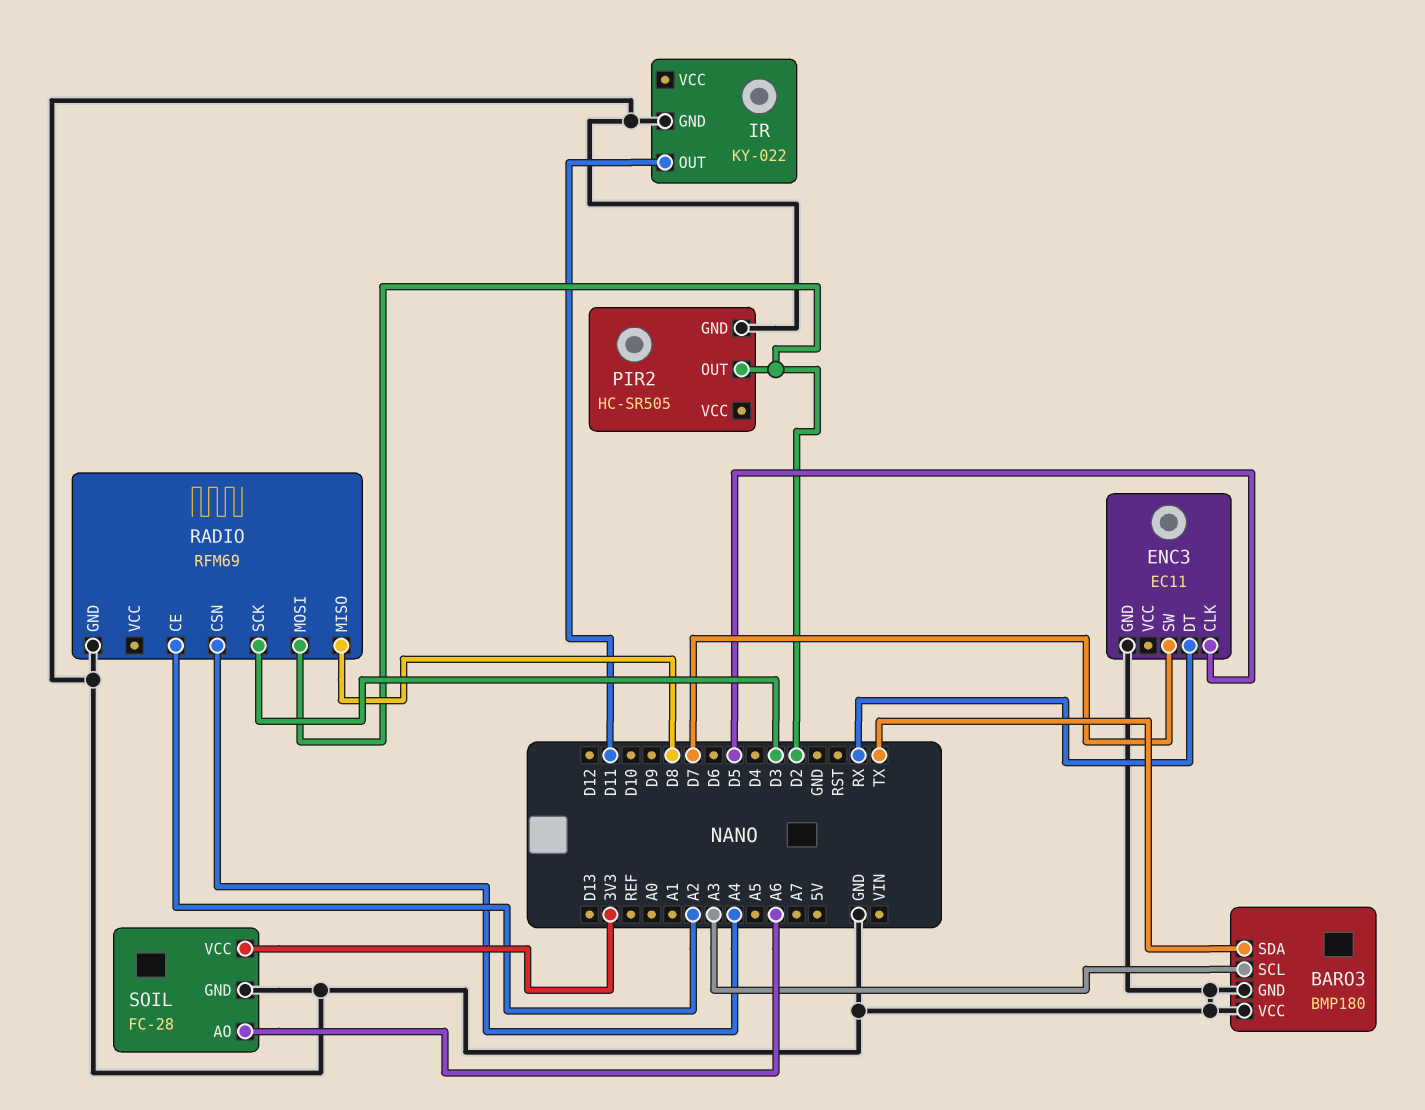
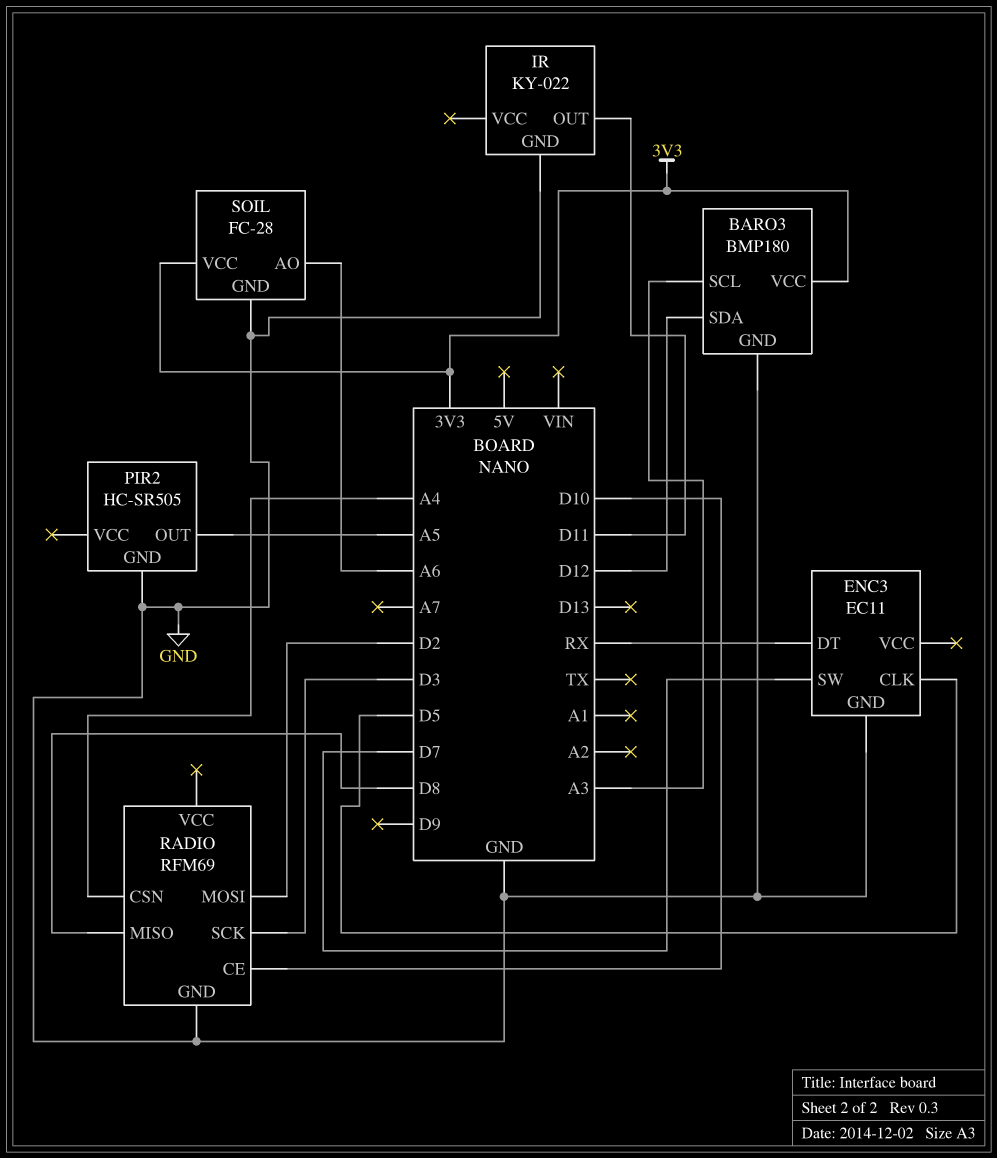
BARO3 pin SDA: TX -> D12
BARO3 pin VCC: GND -> 3V3
PIR2 pin OUT: D2 -> A5
RADIO pin CE: A2 -> D10

